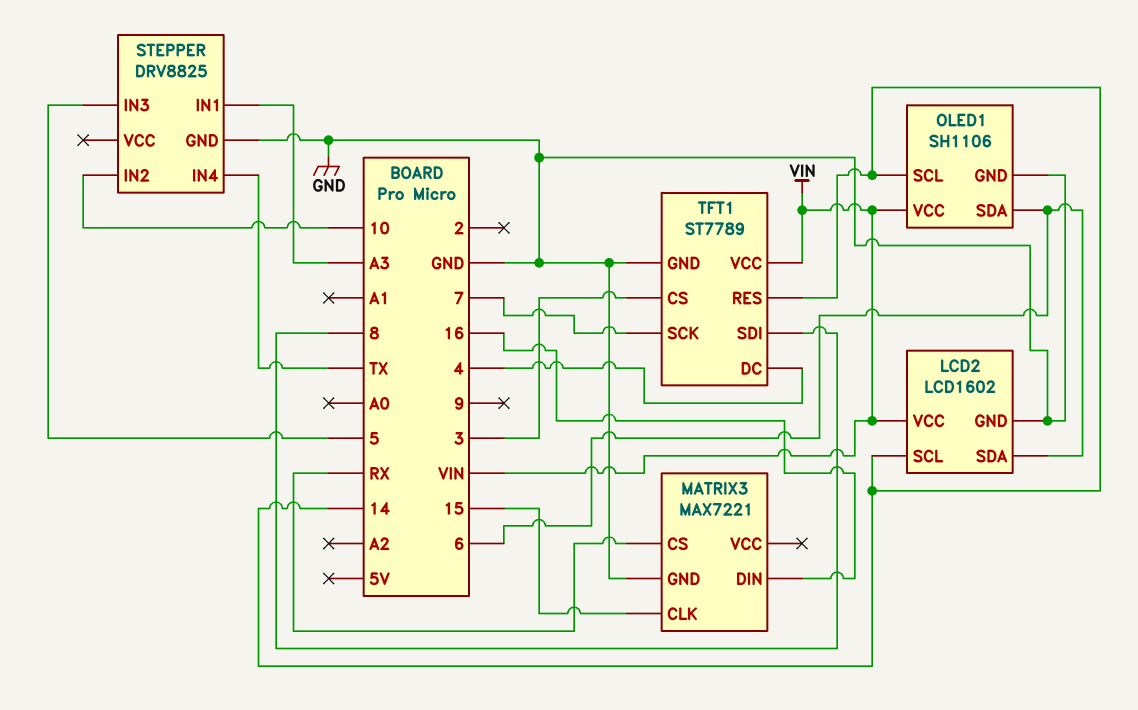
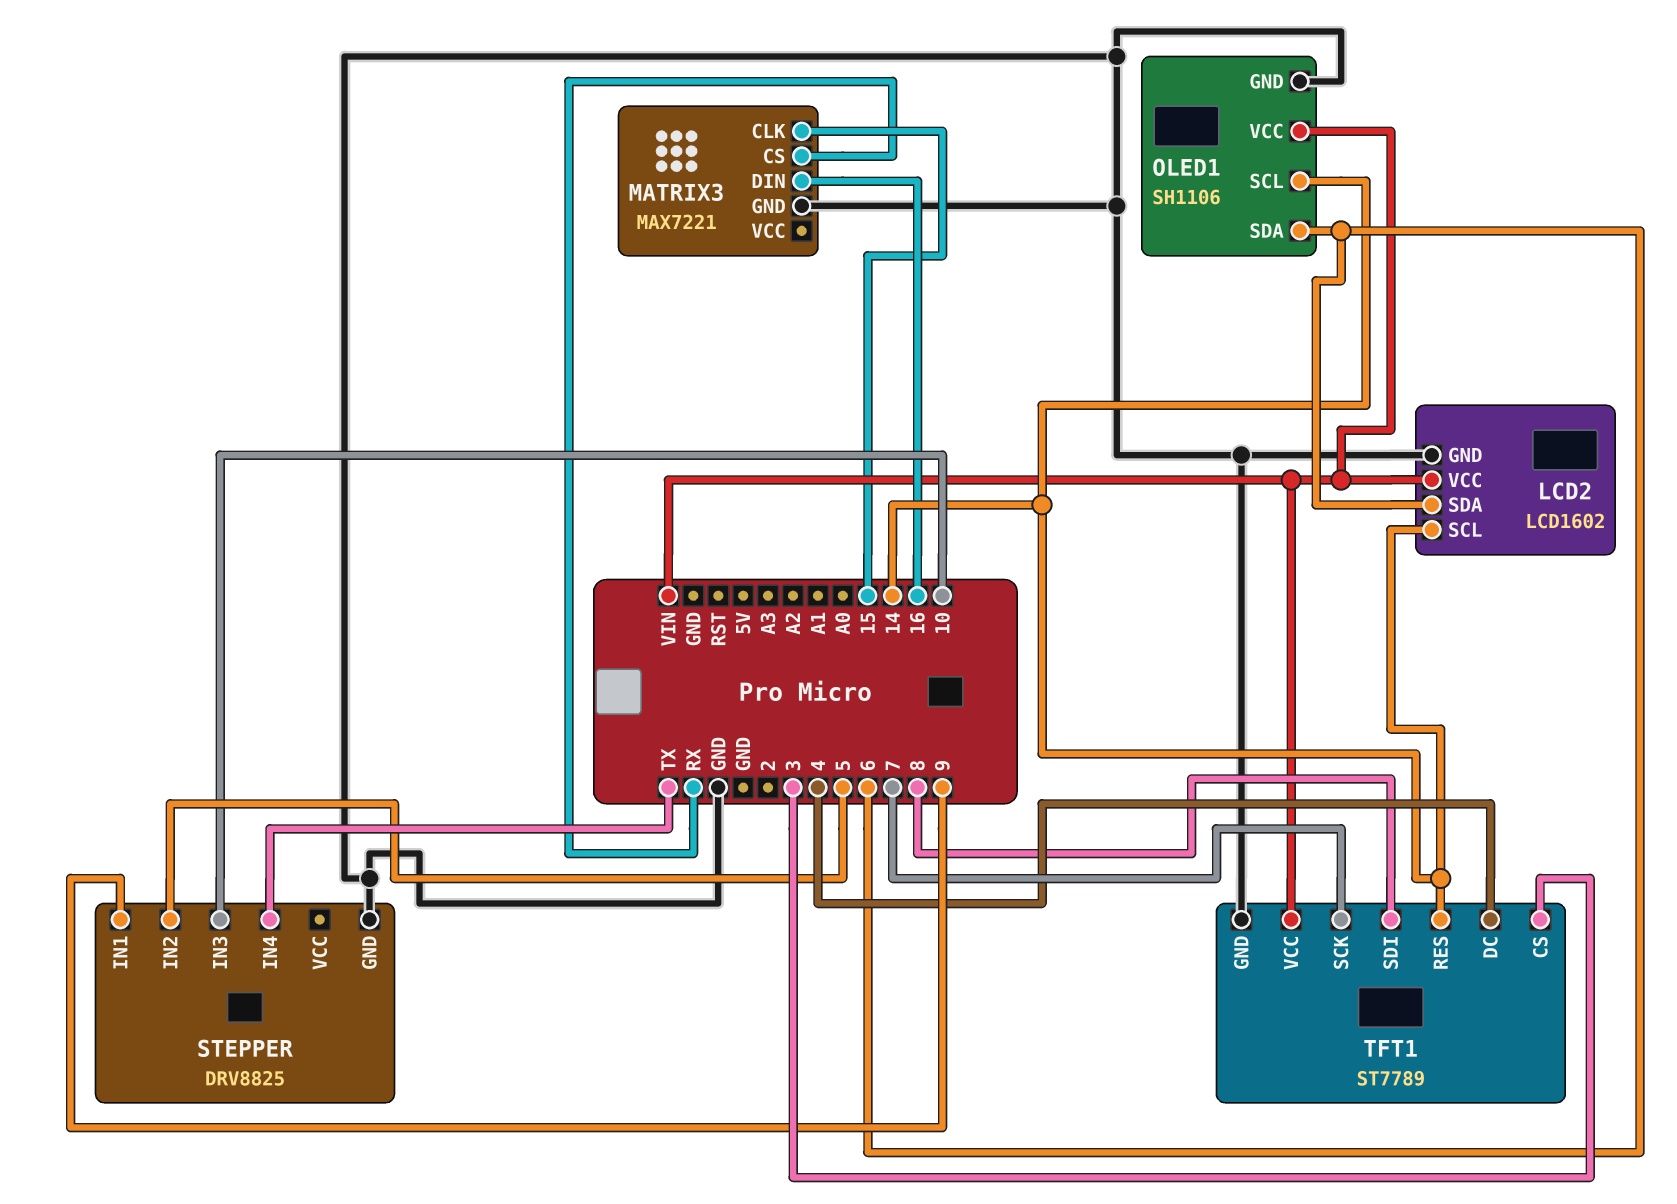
STEPPER pin IN1: A3 -> 9
STEPPER pin IN2: 10 -> 5
STEPPER pin IN3: 5 -> 10

